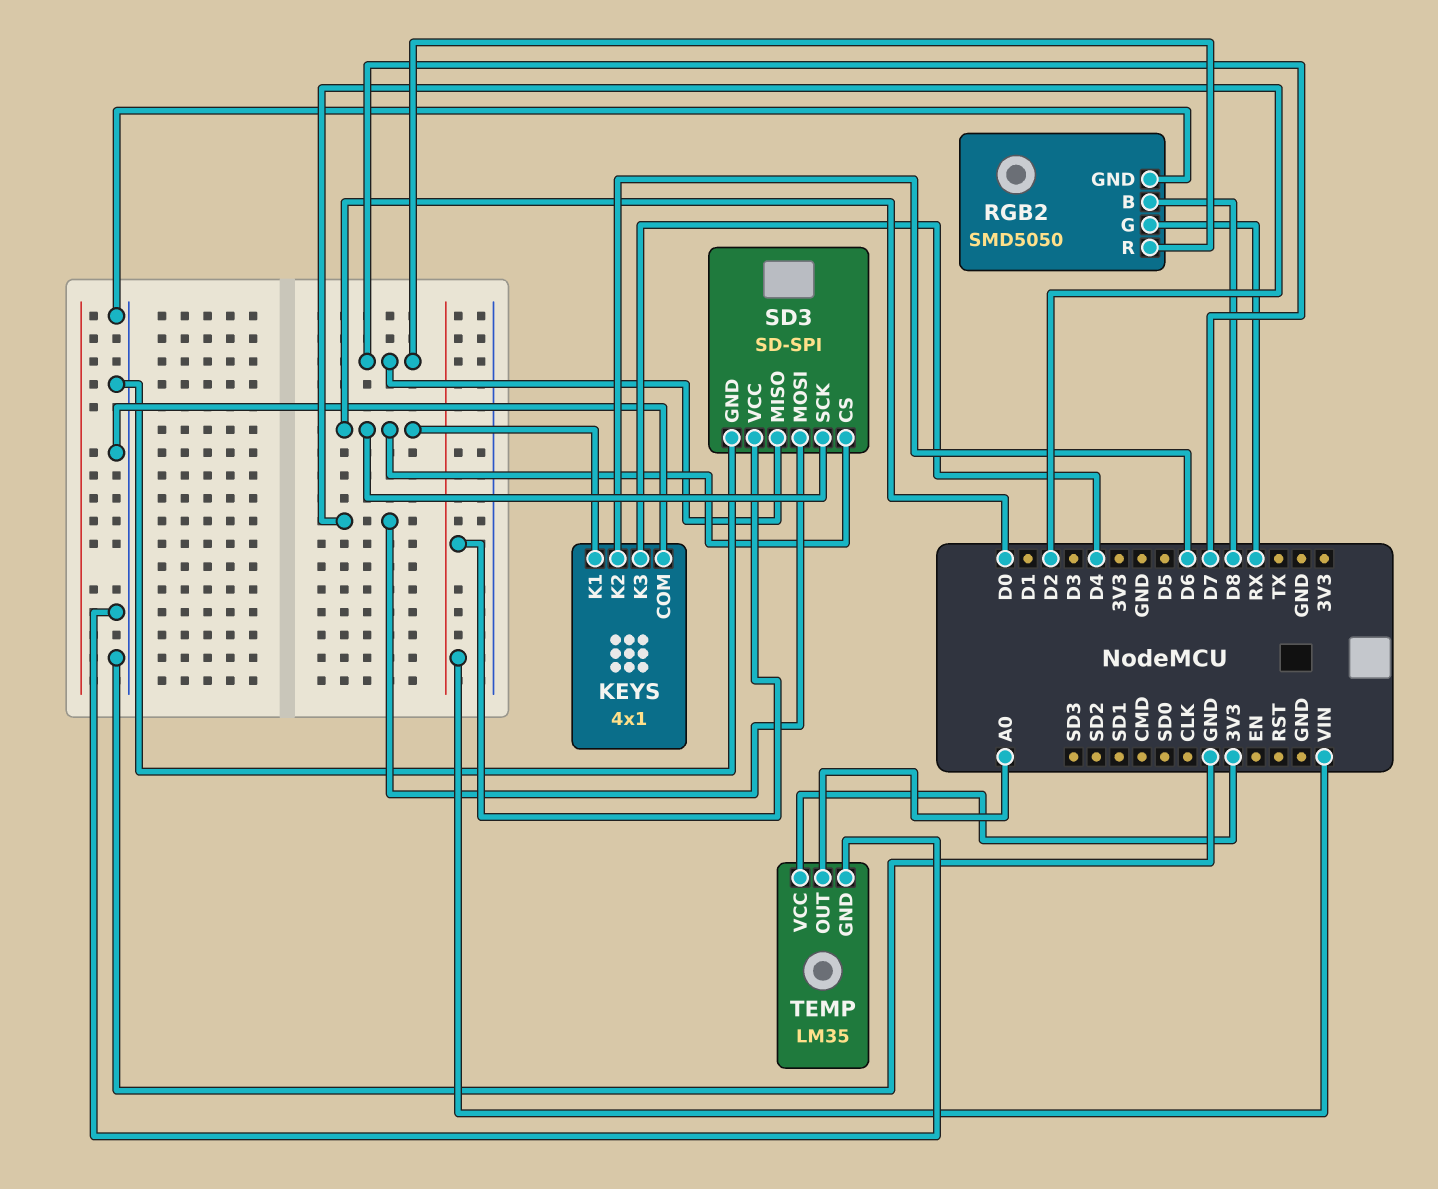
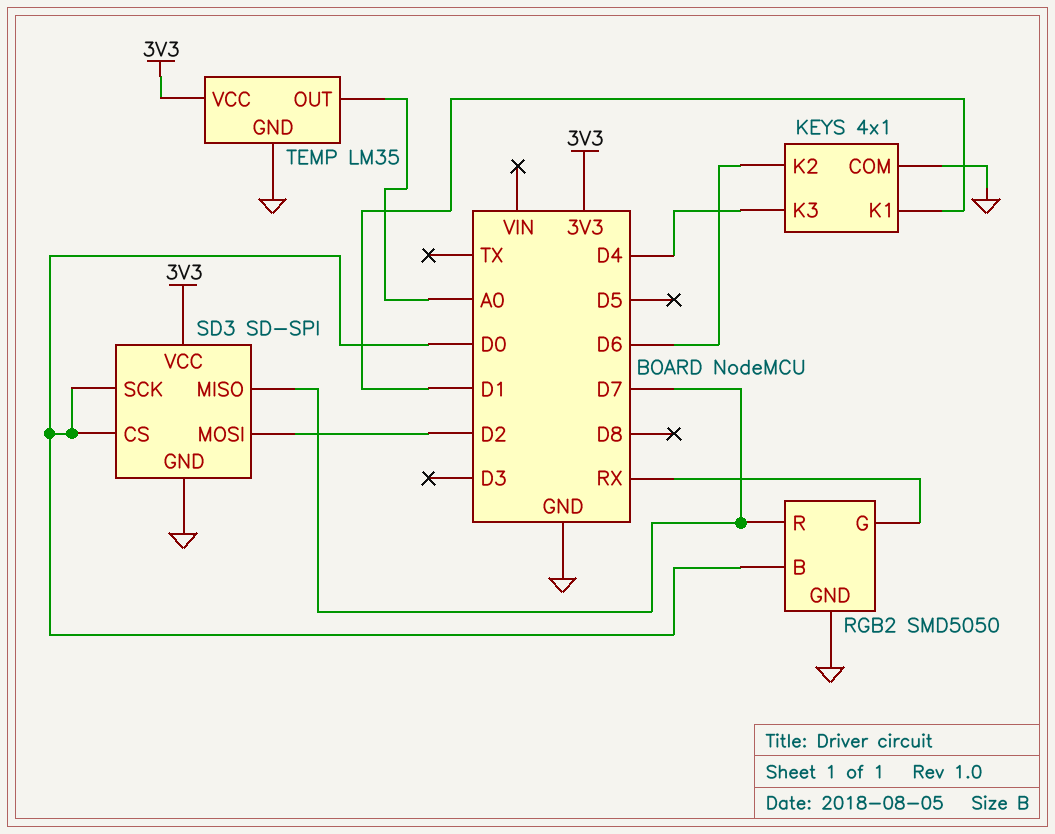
KEYS pin K1: D0 -> D1
RGB2 pin B: D8 -> D0
SD3 pin VCC: VIN -> 3V3

